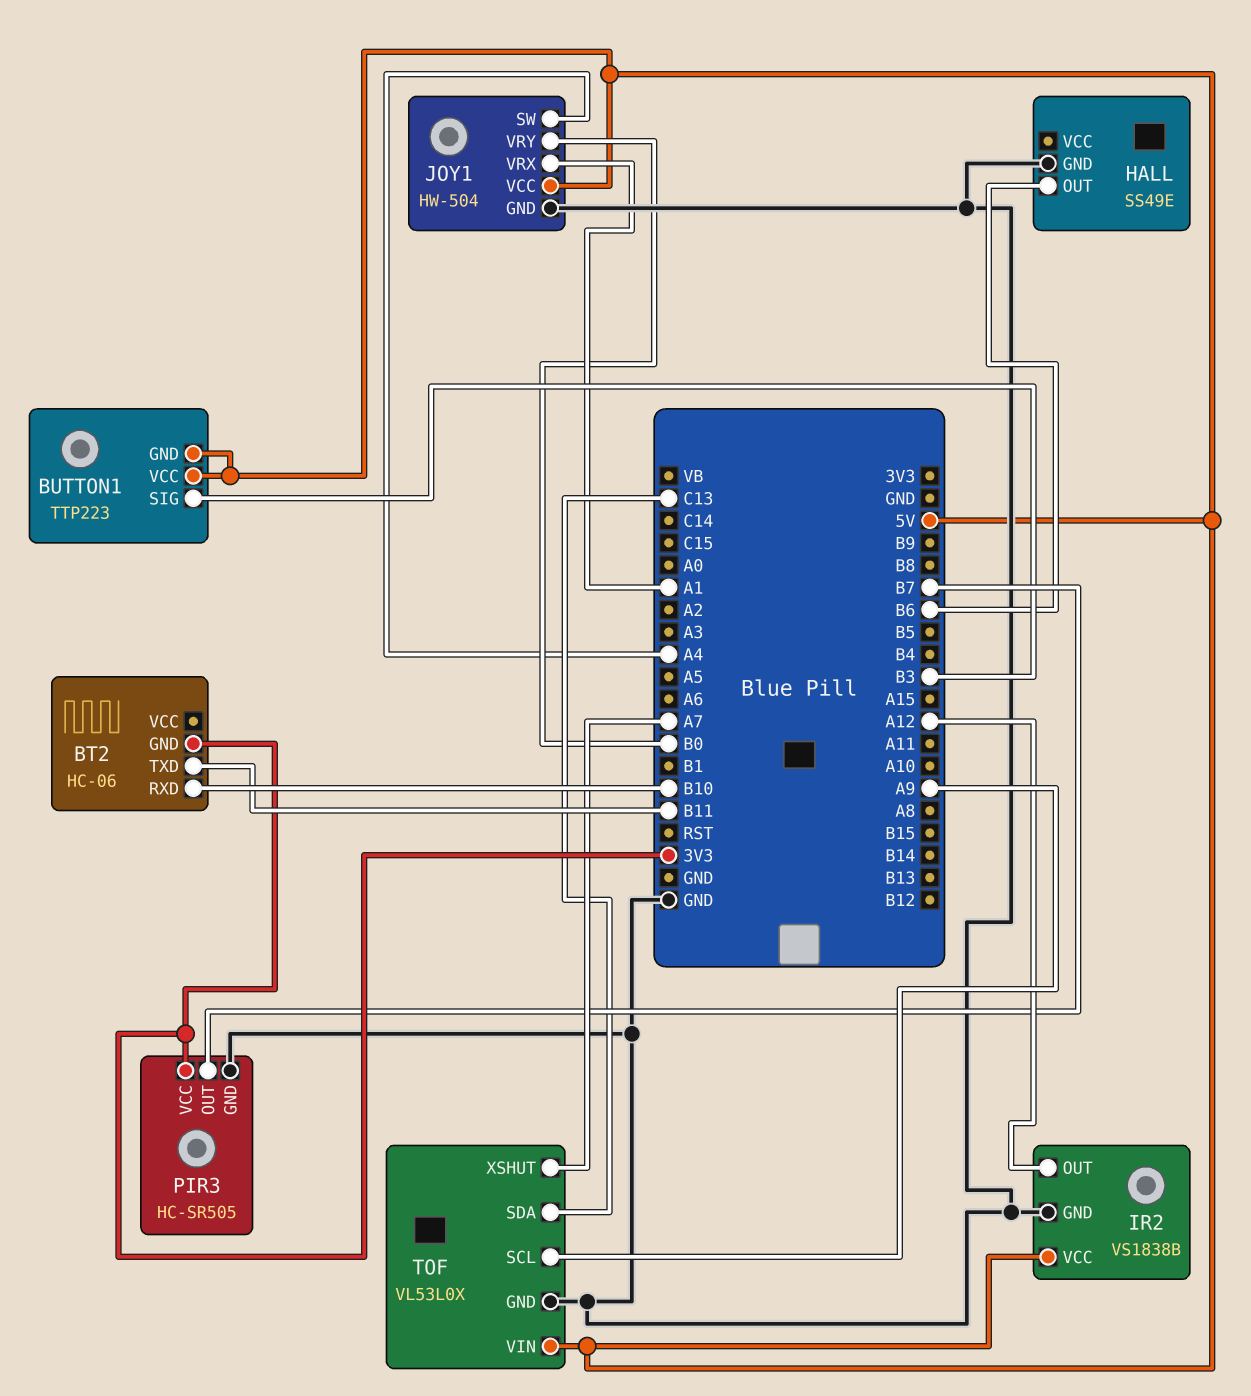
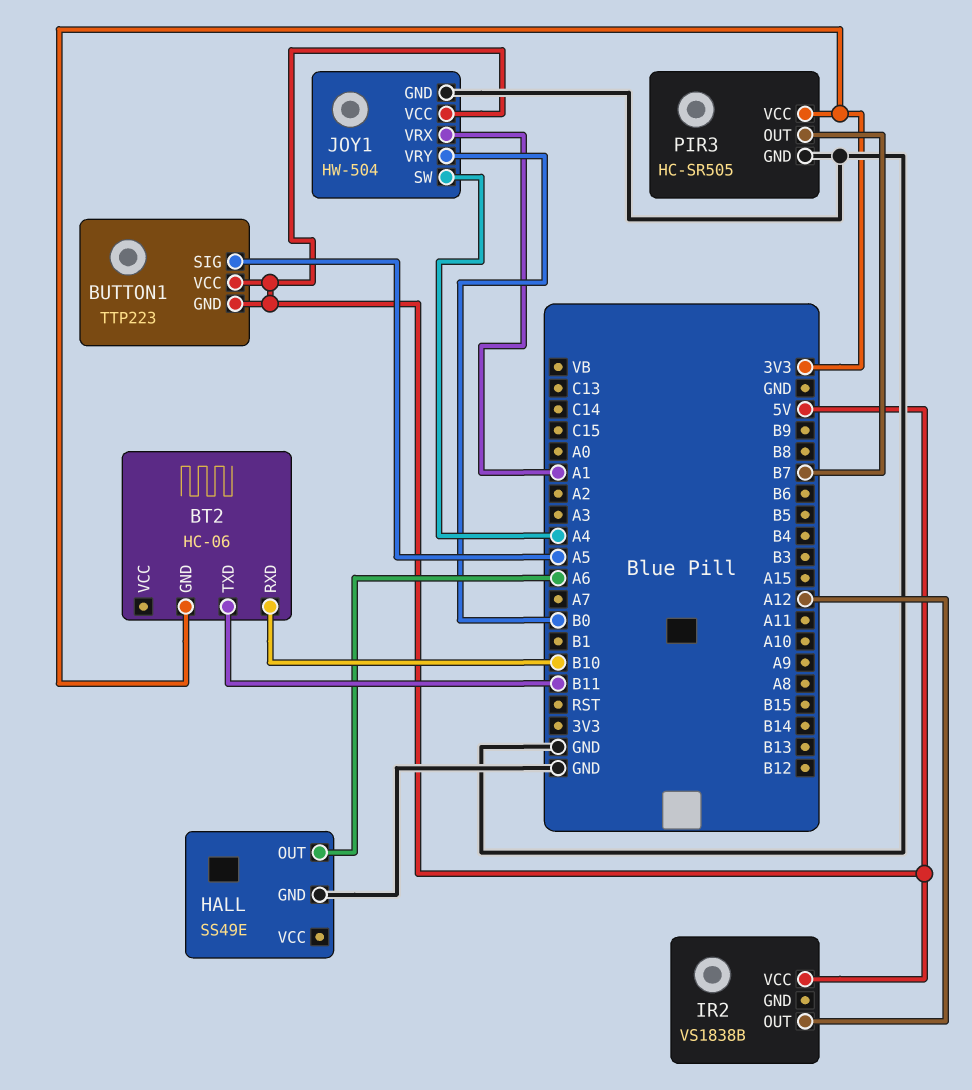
BUTTON1 pin SIG: B3 -> A5
HALL pin OUT: B6 -> A6
IR2 pin GND: GND -> none
TOF: VL53L0X -> none
TOF pin GND: GND -> none
TOF pin SCL: A9 -> none
TOF pin SDA: C13 -> none
TOF pin VIN: 5V -> none
TOF pin XSHUT: A7 -> none

